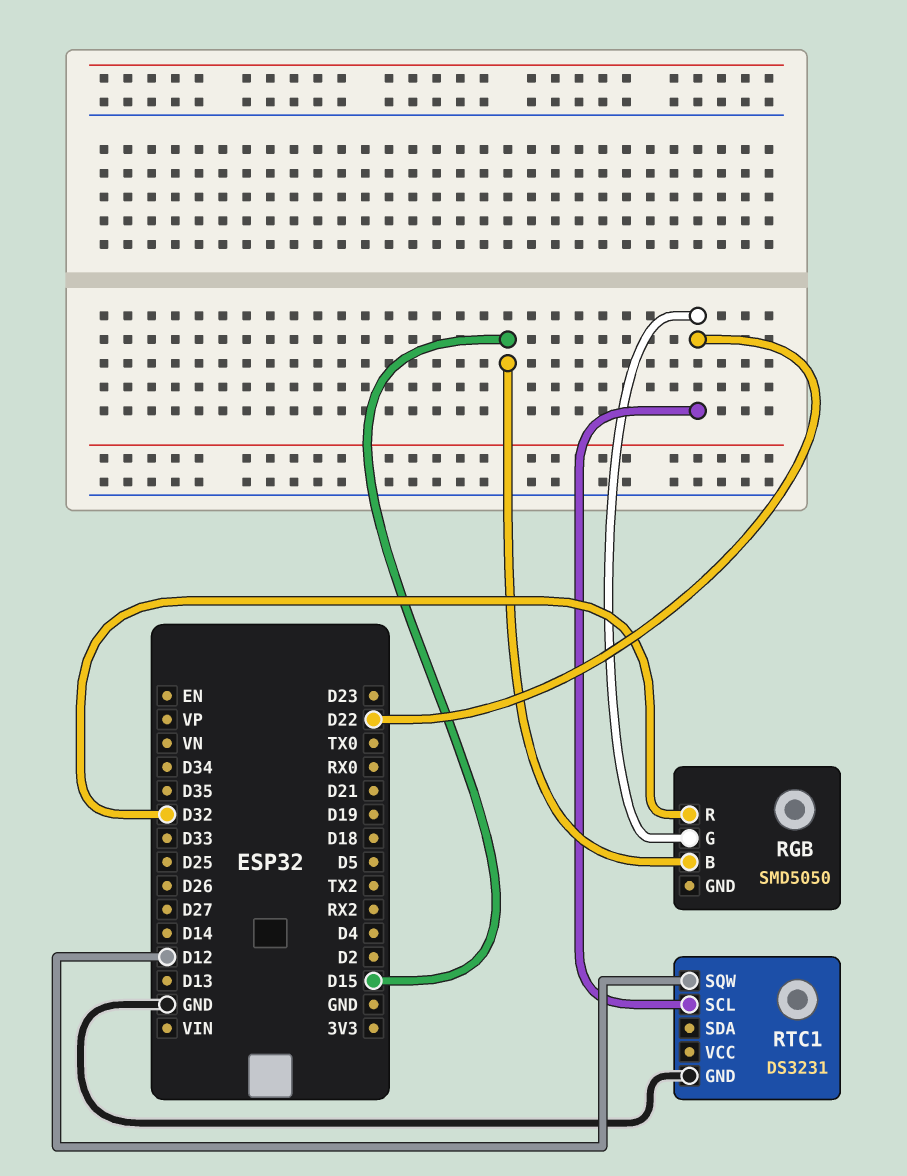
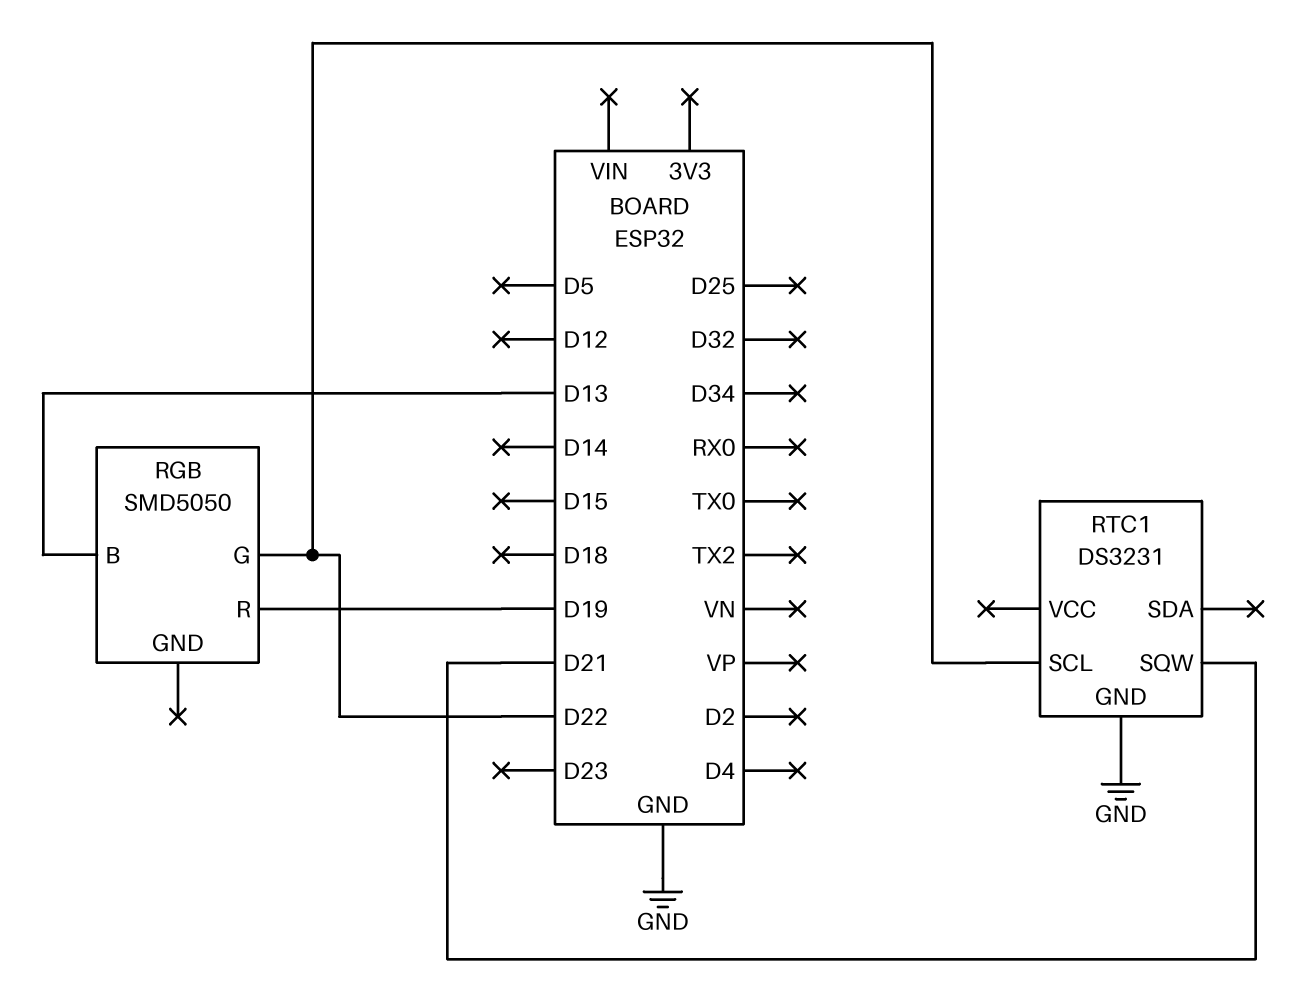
RGB pin B: D15 -> D13
RGB pin R: D32 -> D19
RTC1 pin SQW: D12 -> D21

